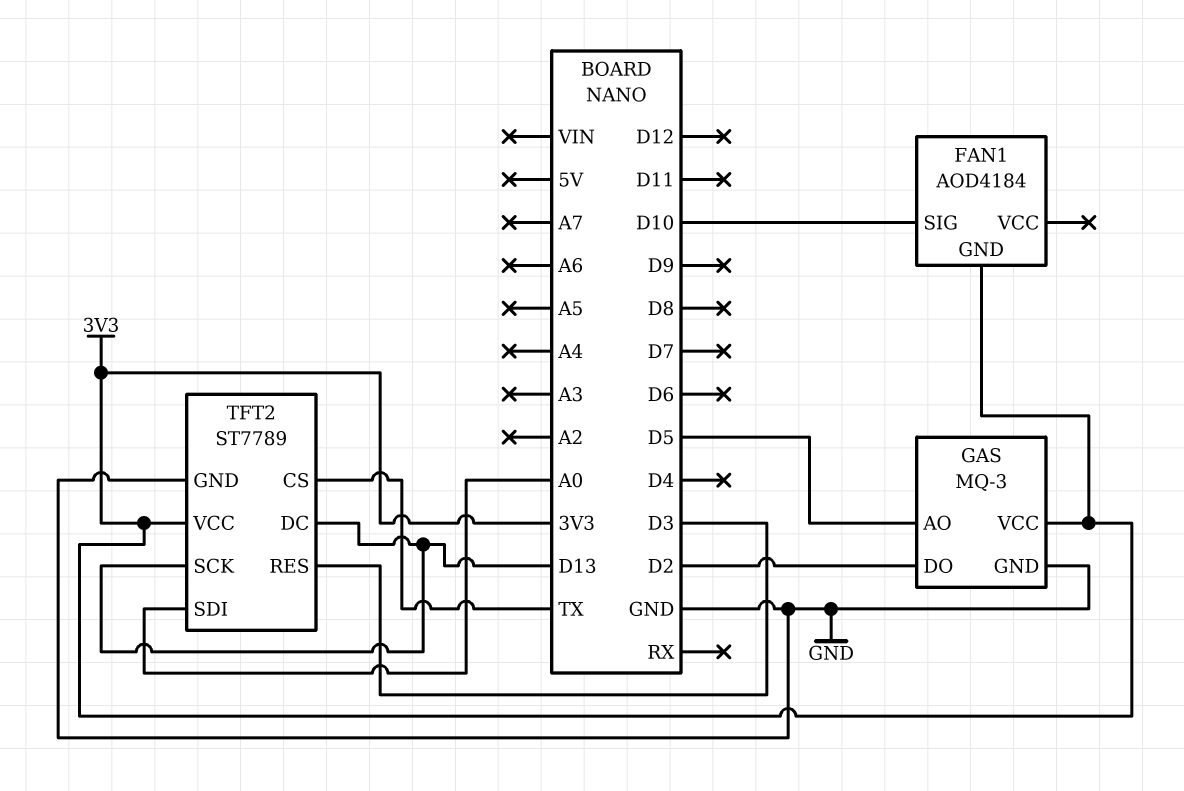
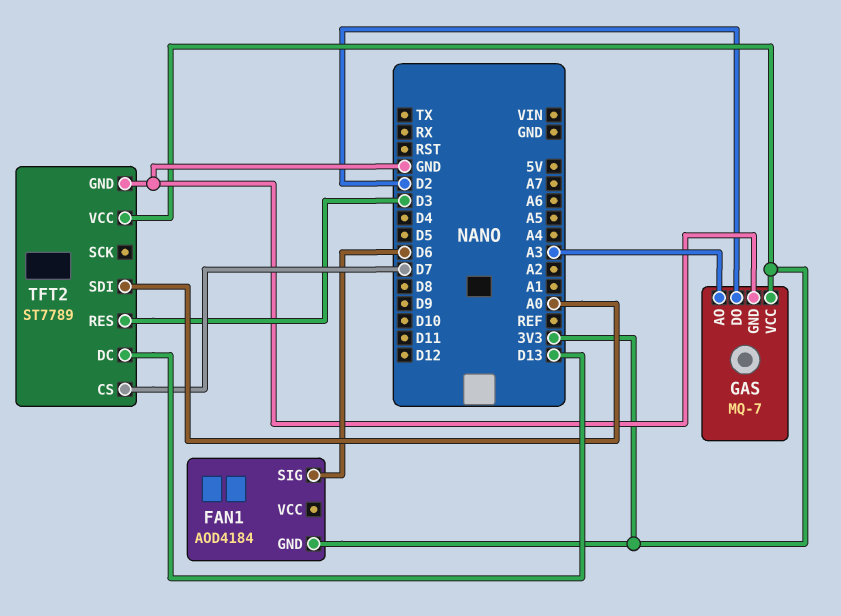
FAN1 pin SIG: D10 -> D6
GAS: MQ-3 -> MQ-7
GAS pin AO: D5 -> A3
TFT2 pin CS: TX -> D7
TFT2 pin SCK: D13 -> none

